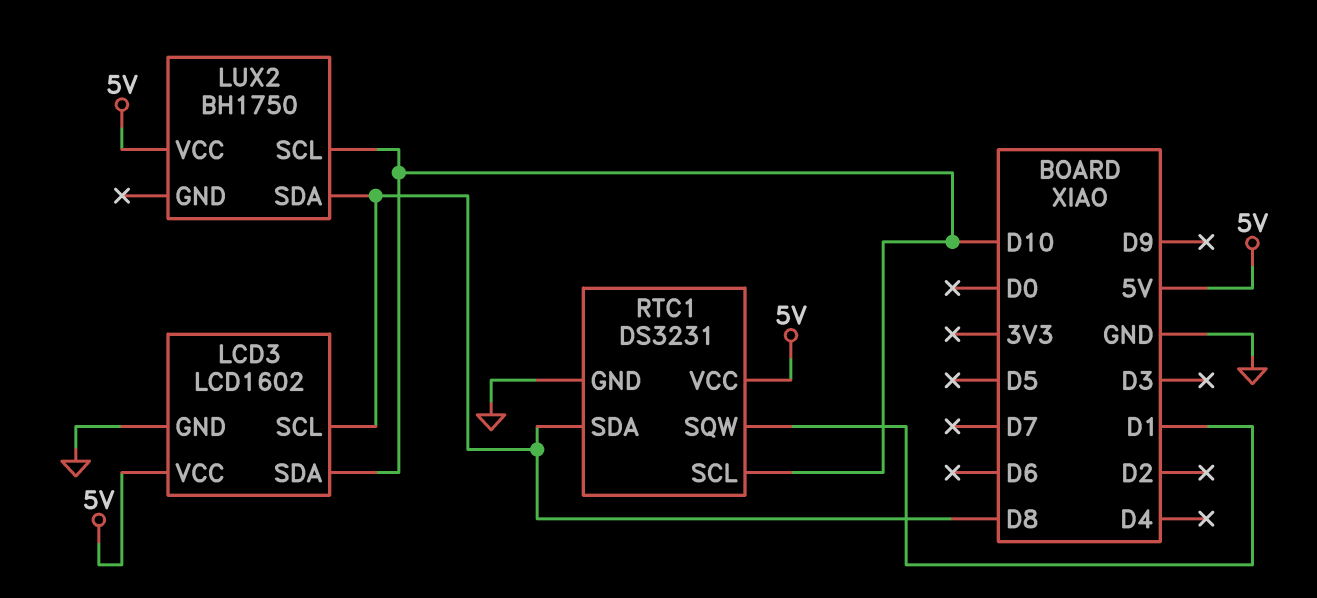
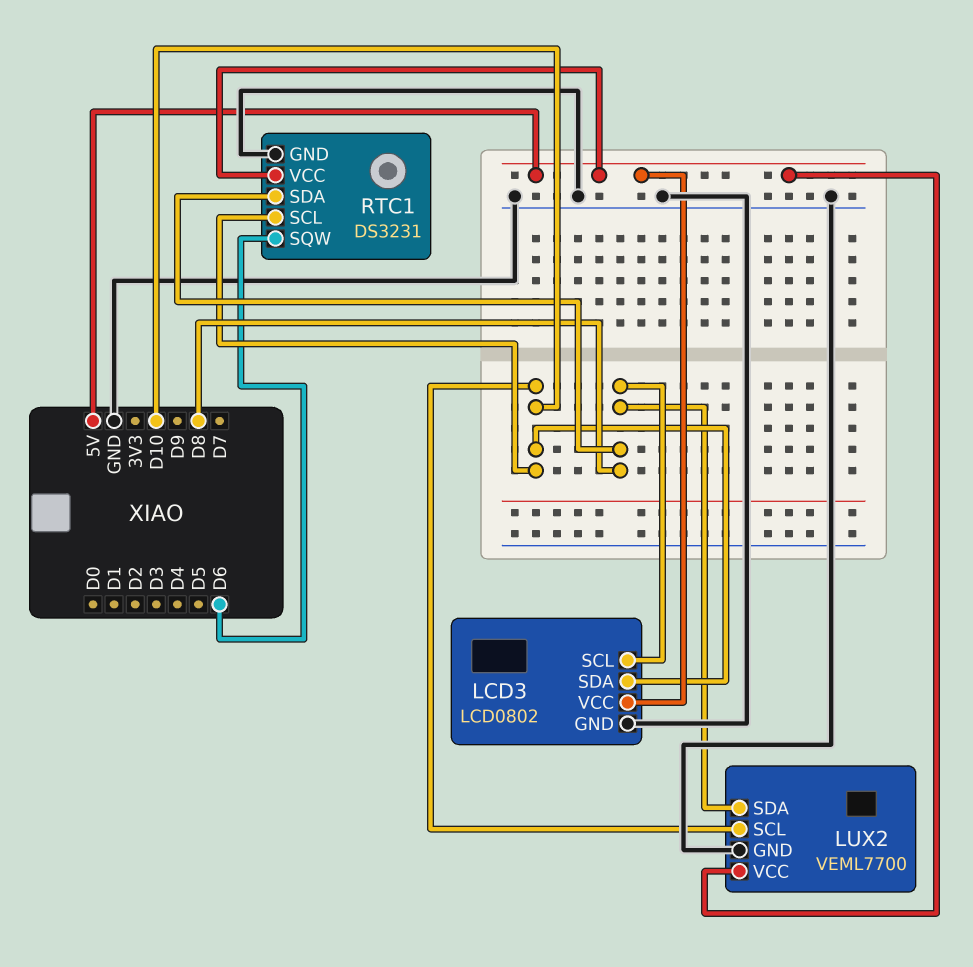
LCD3: LCD1602 -> LCD0802
LUX2: BH1750 -> VEML7700
LUX2 pin GND: none -> GND
RTC1 pin SQW: D1 -> D6

